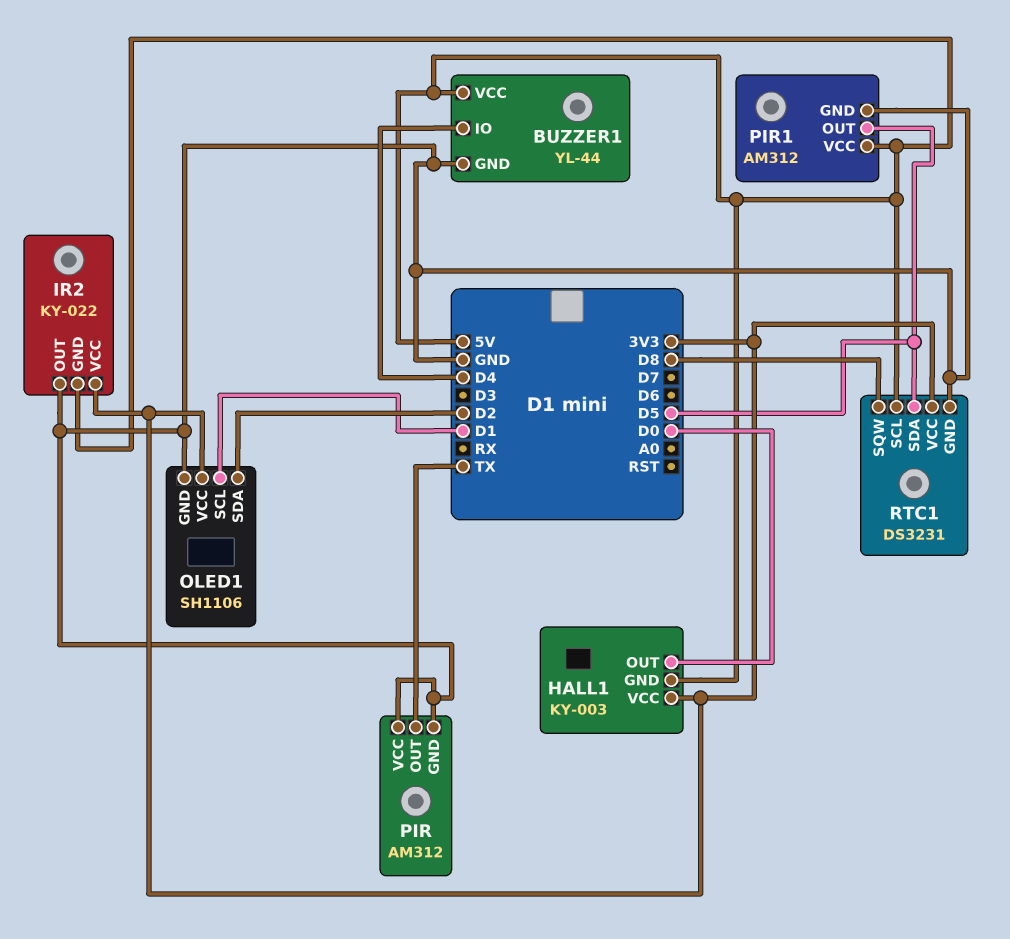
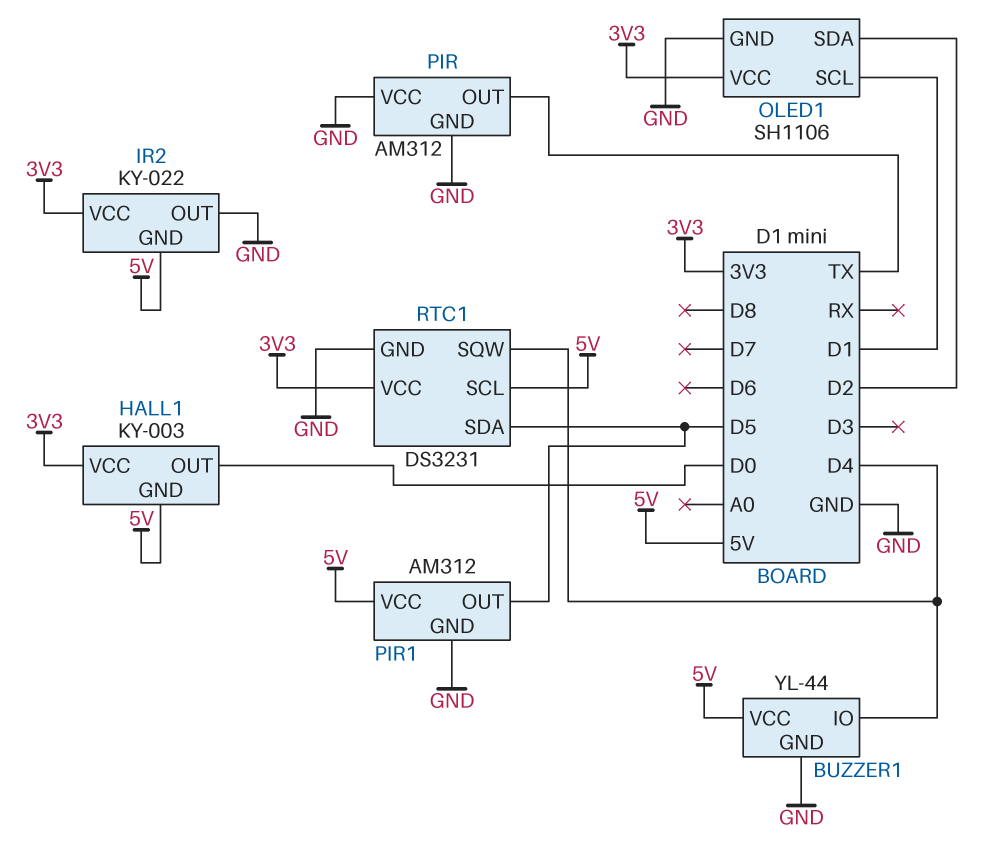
RTC1 pin SQW: D8 -> D4

